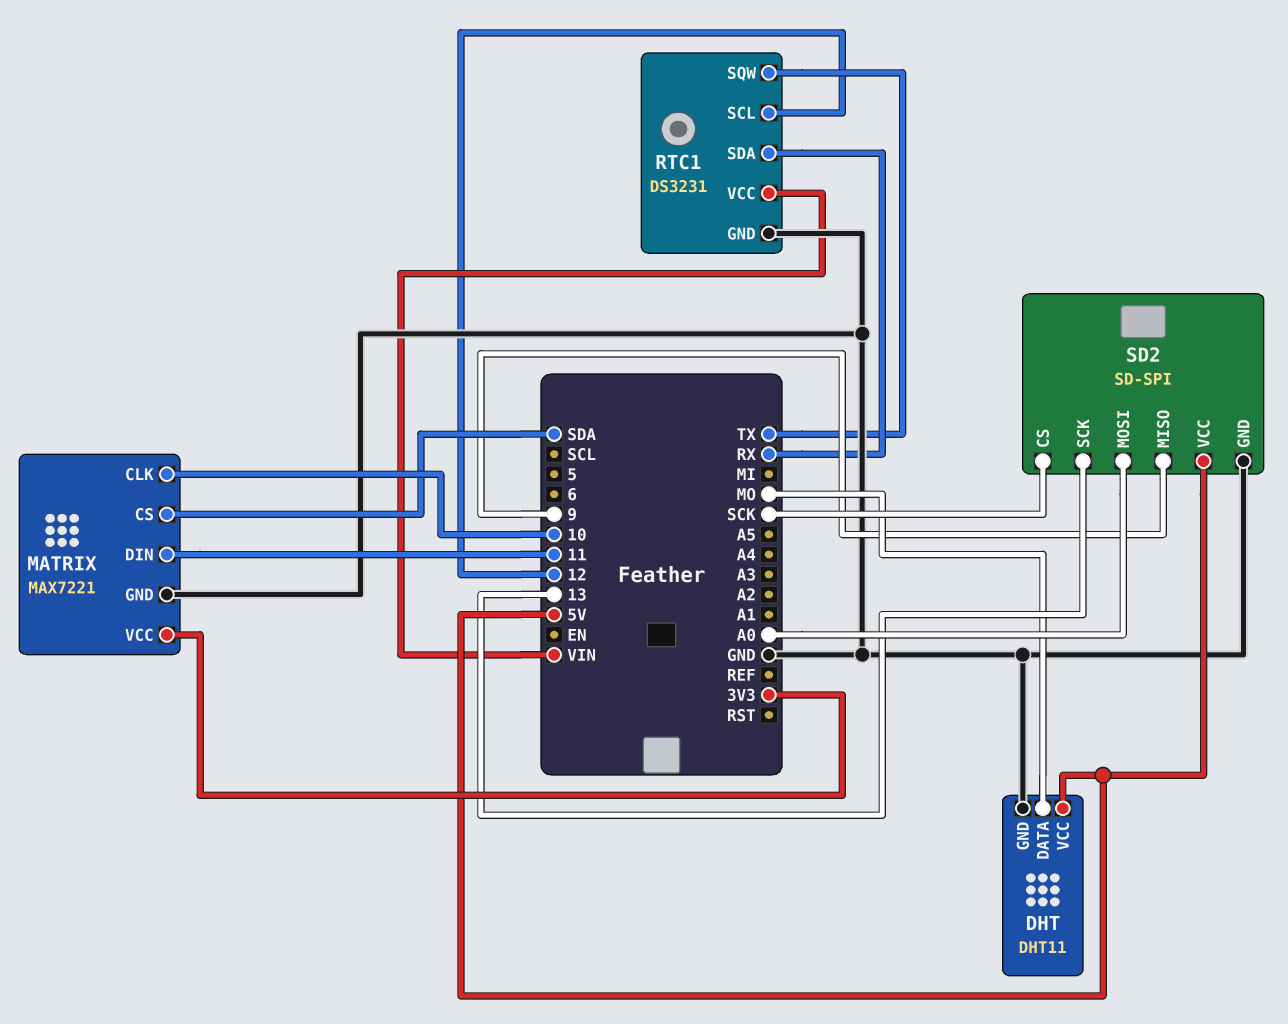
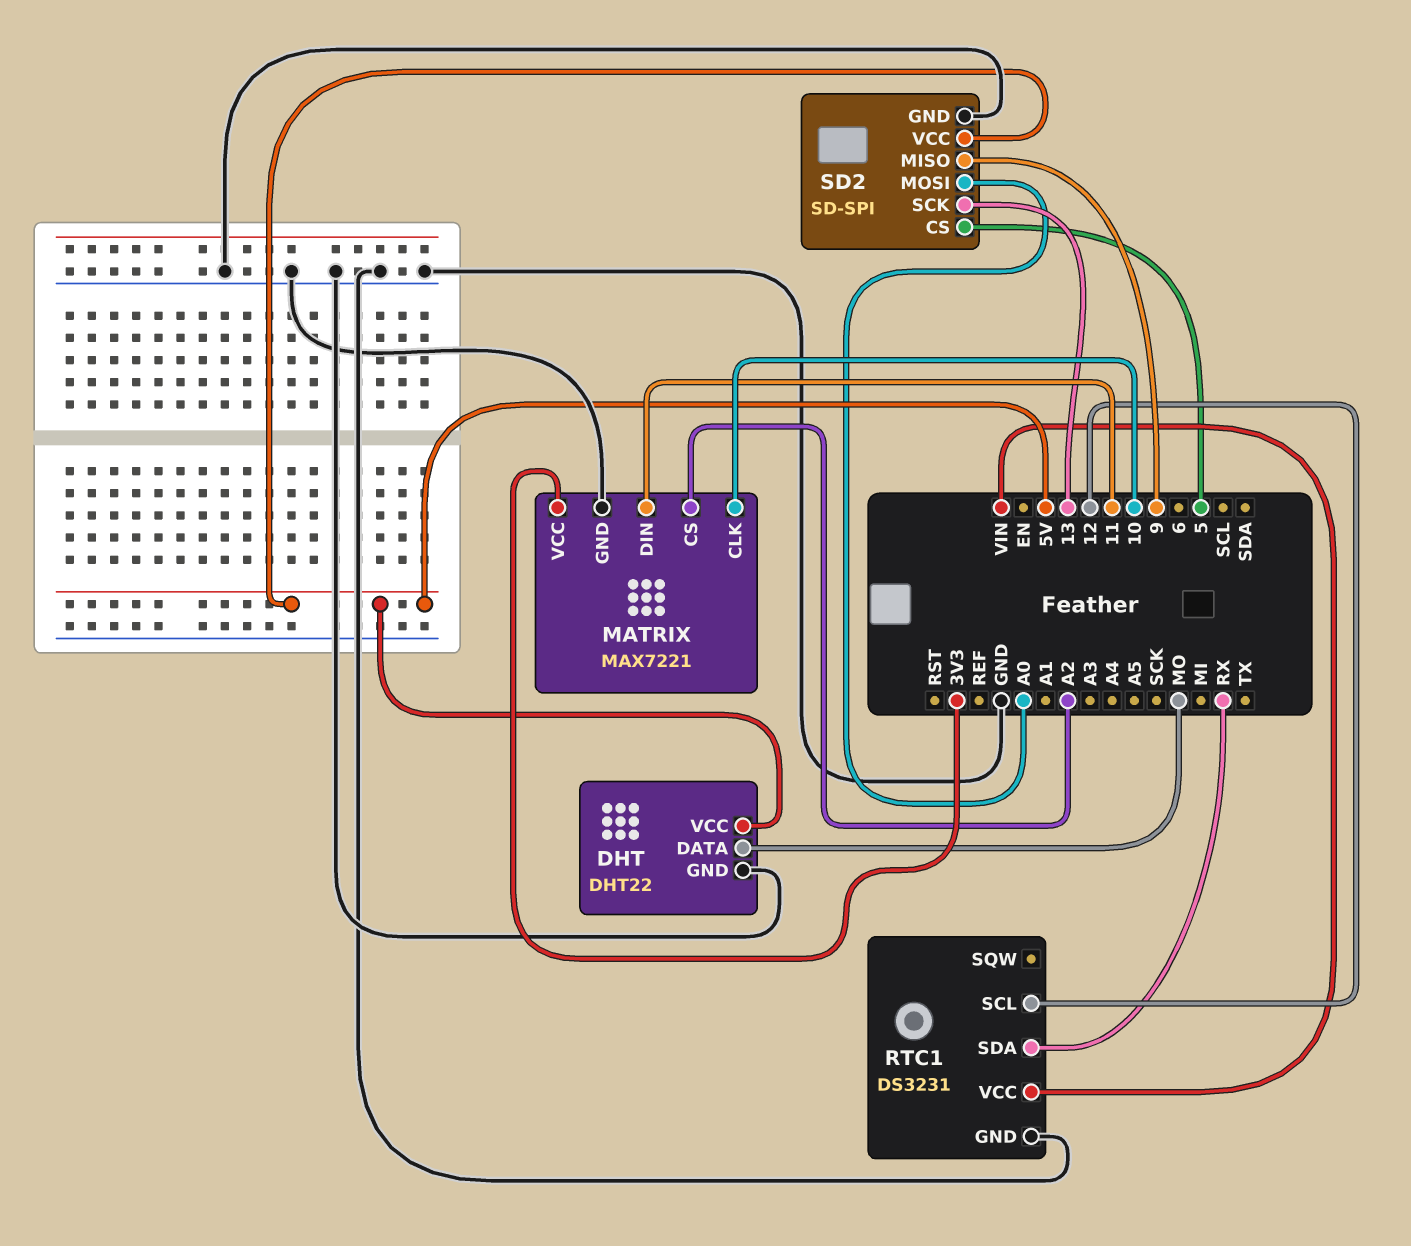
DHT: DHT11 -> DHT22
MATRIX pin CS: SDA -> A2
RTC1 pin SQW: TX -> none
SD2 pin CS: SCK -> 5

